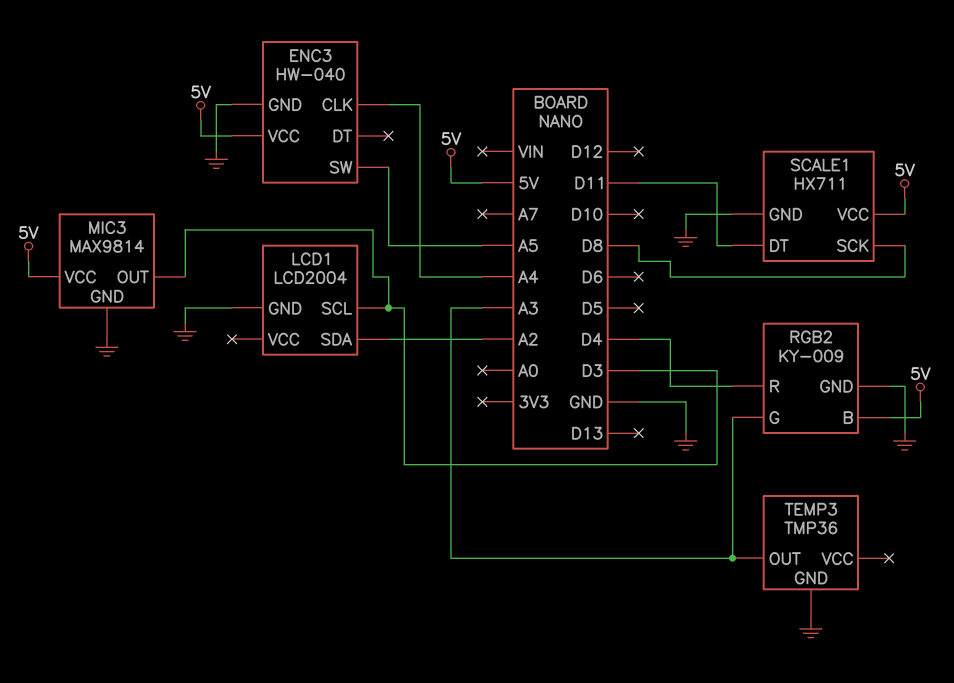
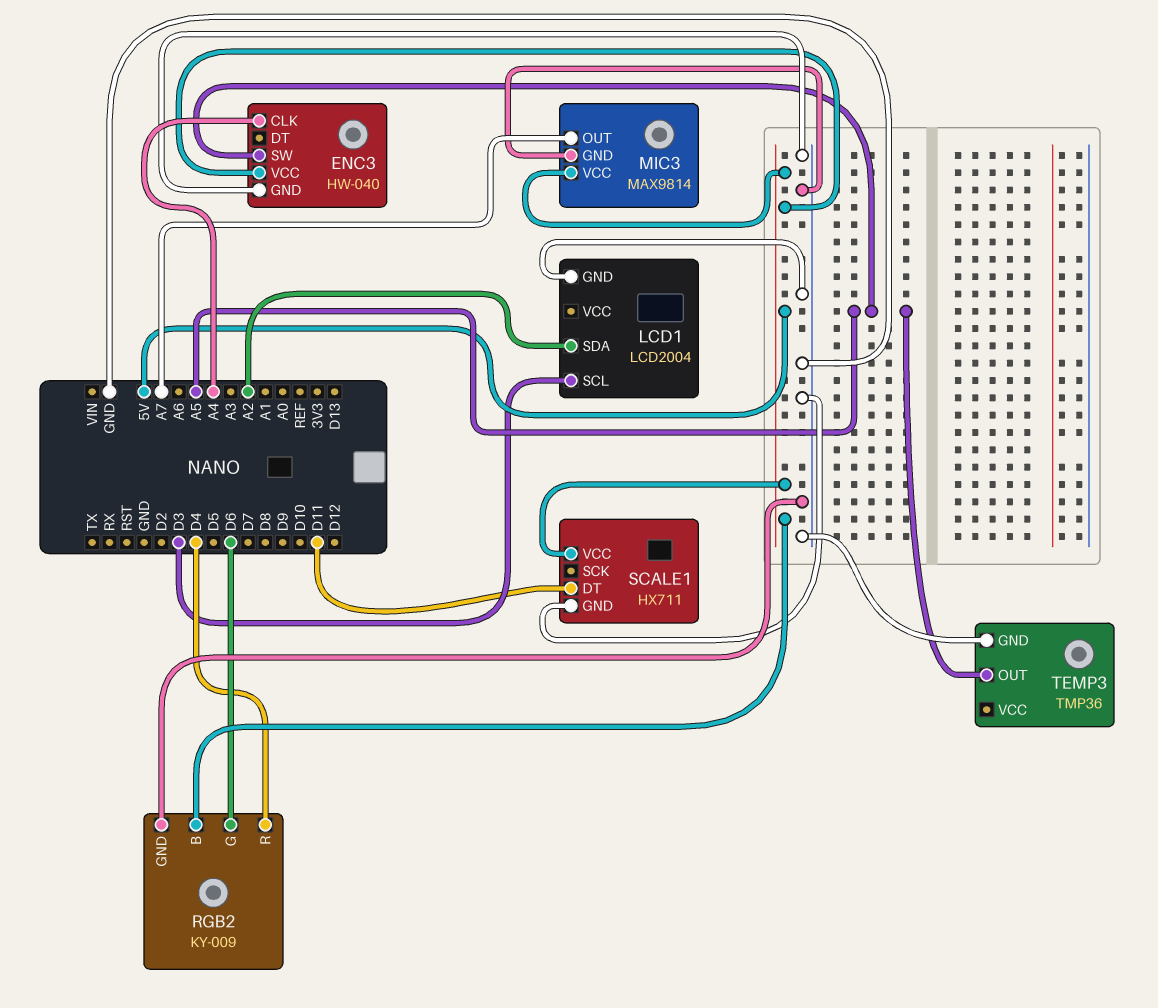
MIC3 pin OUT: D3 -> A7
RGB2 pin G: A3 -> D6
SCALE1 pin SCK: D8 -> none
TEMP3 pin OUT: A3 -> A5

